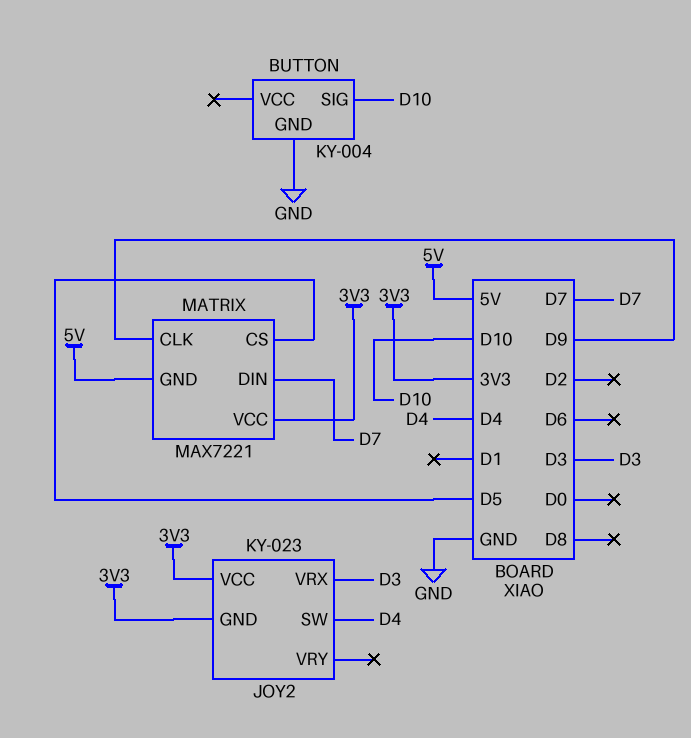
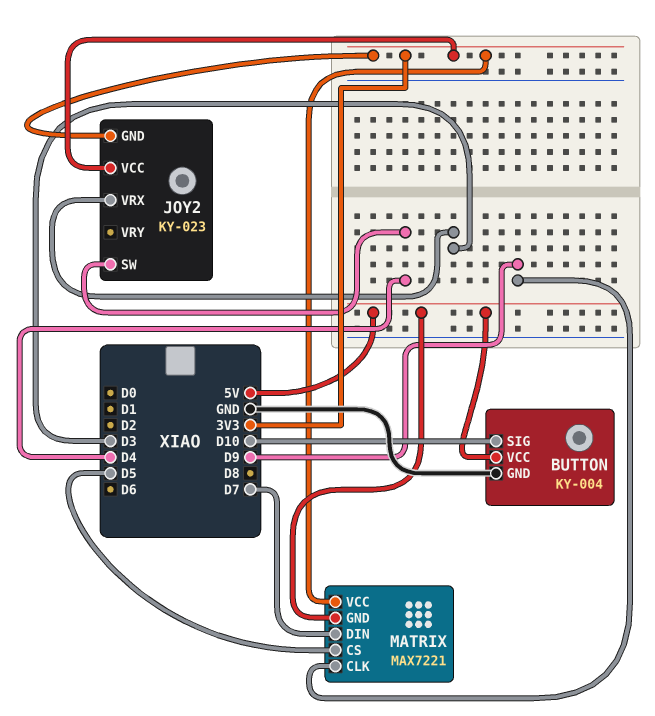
BUTTON pin VCC: none -> 5V

